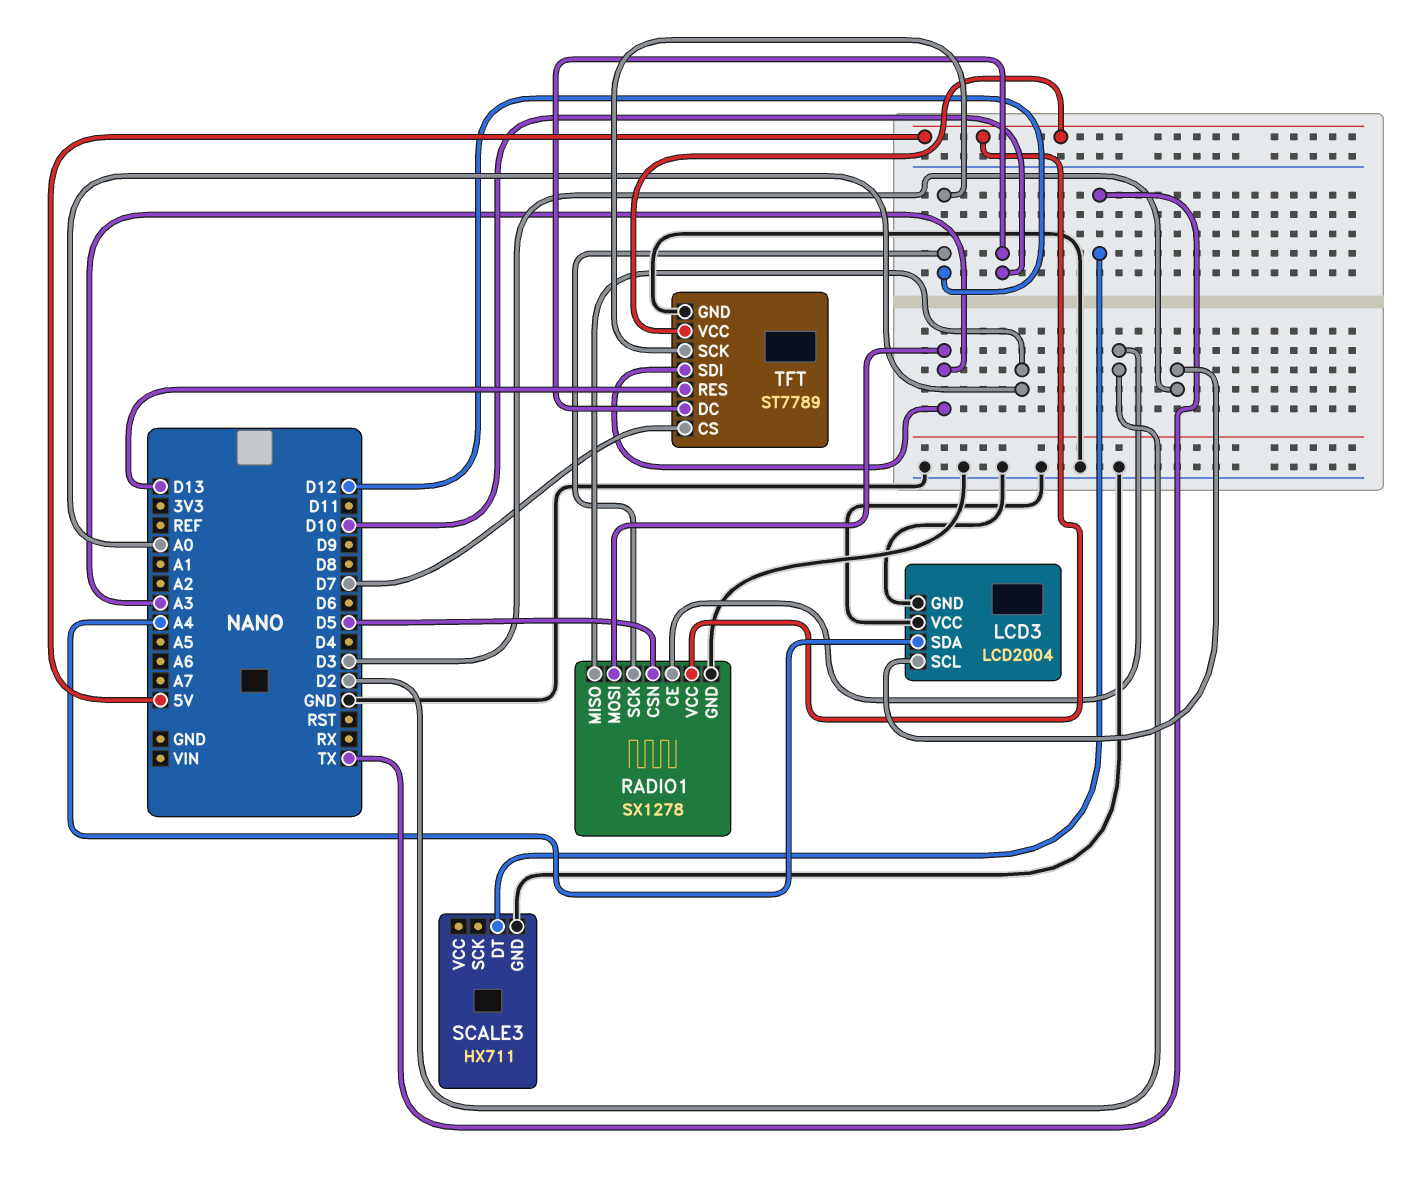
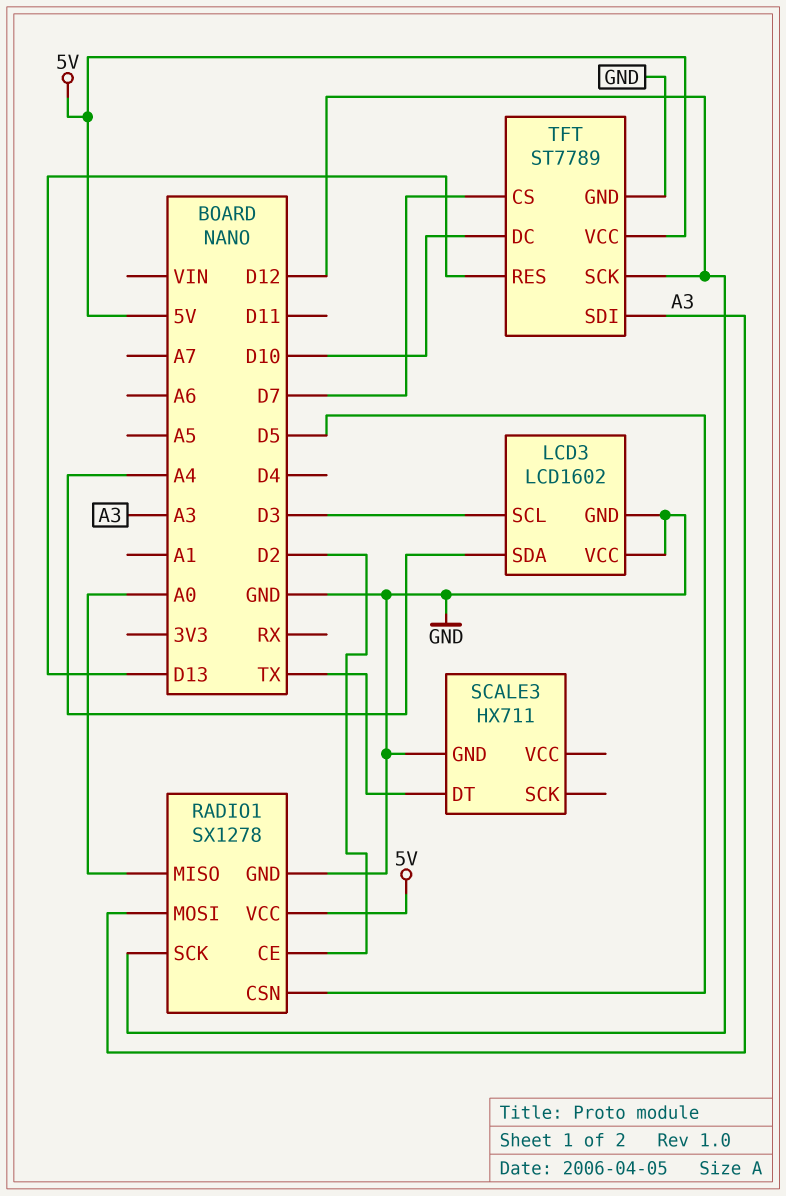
LCD3: LCD2004 -> LCD1602

